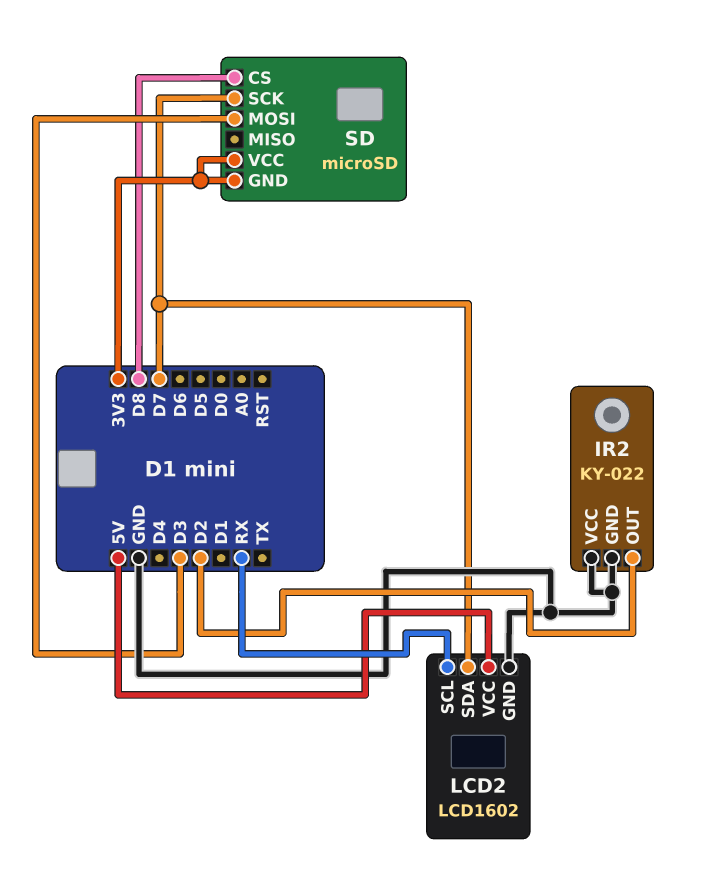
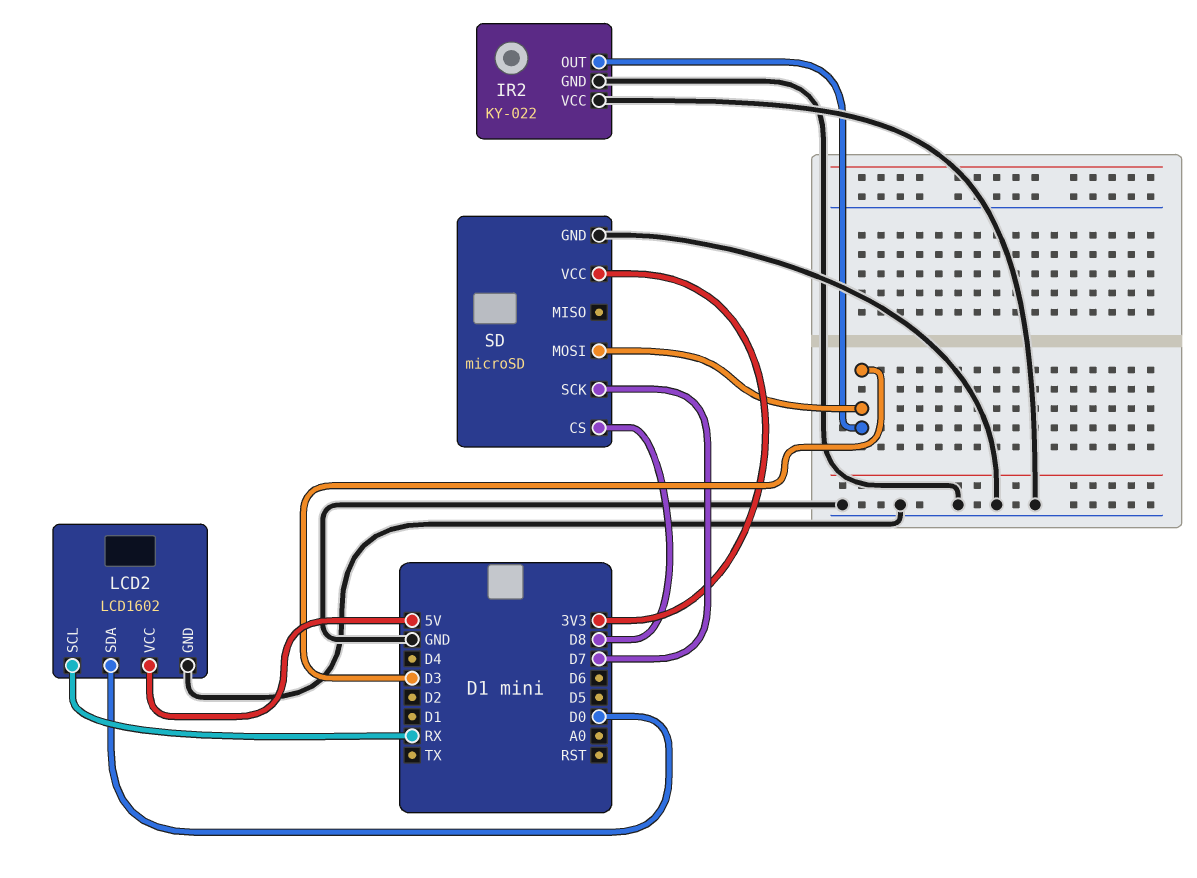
IR2 pin OUT: D2 -> D3
LCD2 pin SDA: D7 -> D0
SD pin GND: 3V3 -> GND

